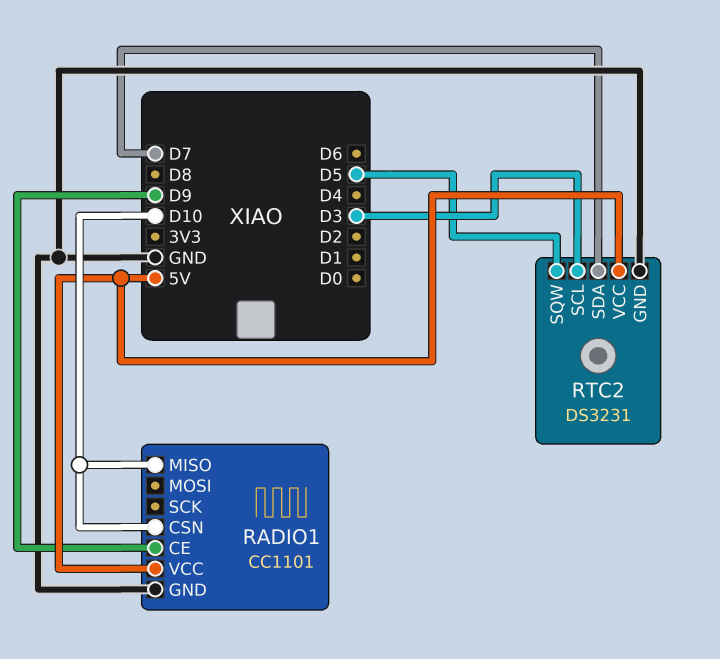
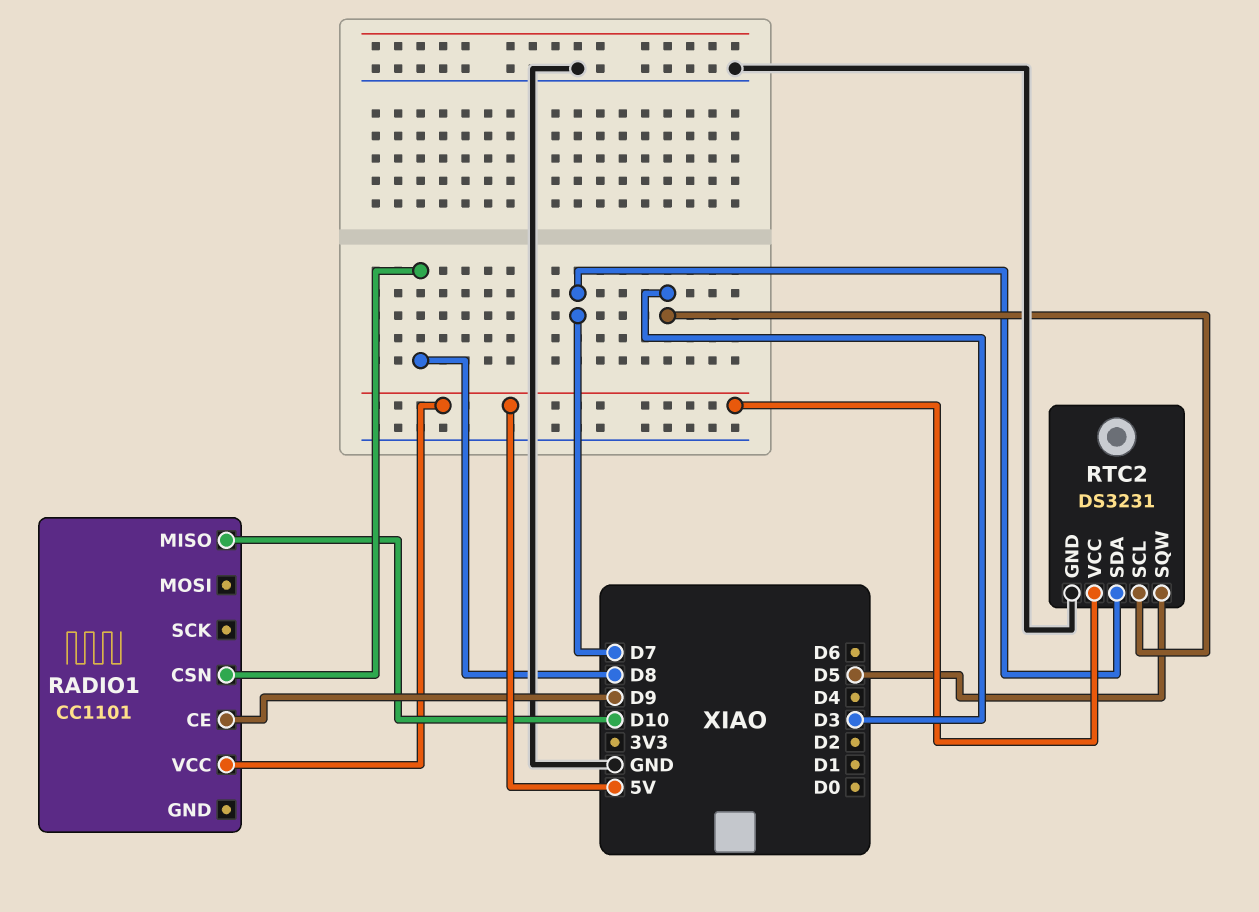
RADIO1 pin CSN: D10 -> D8
RADIO1 pin GND: GND -> none

